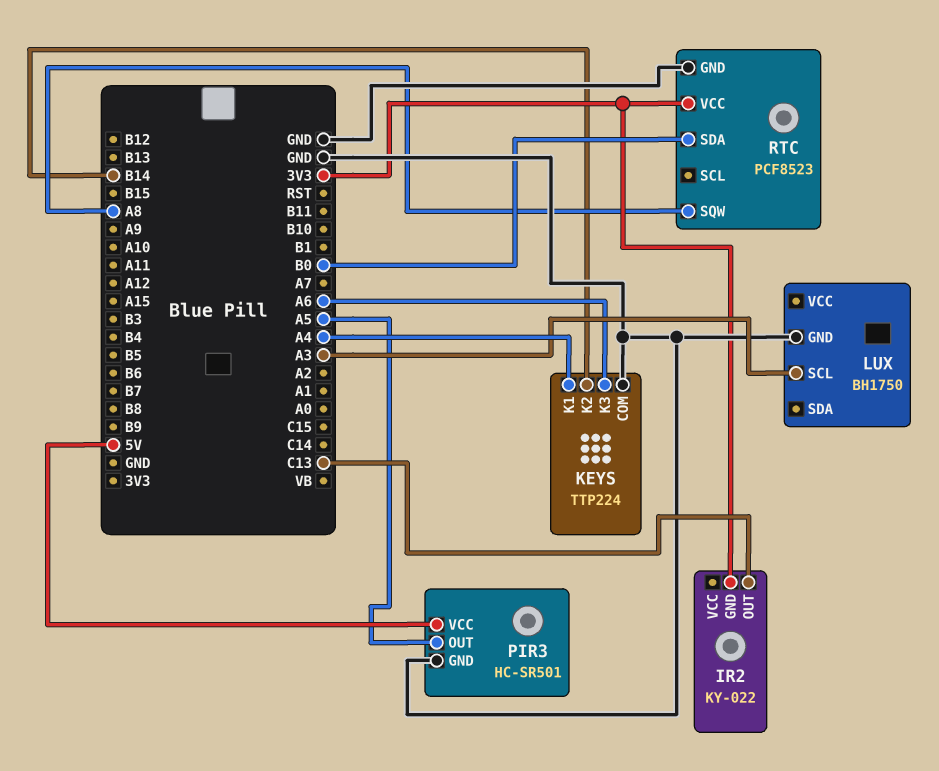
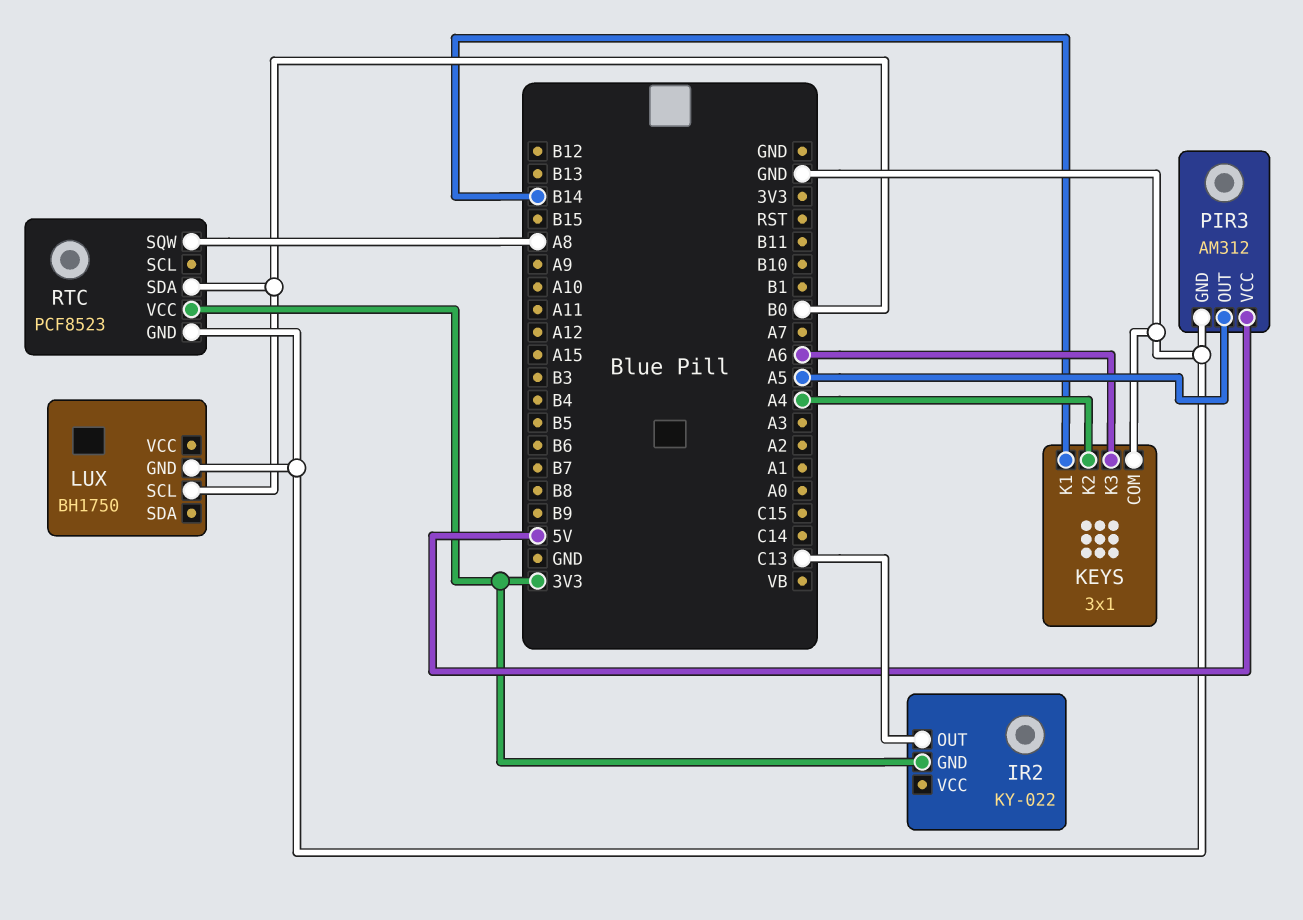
KEYS: TTP224 -> 3x1
KEYS pin K1: A4 -> B14
KEYS pin K2: B14 -> A4
LUX pin SCL: A3 -> B0
PIR3: HC-SR501 -> AM312

